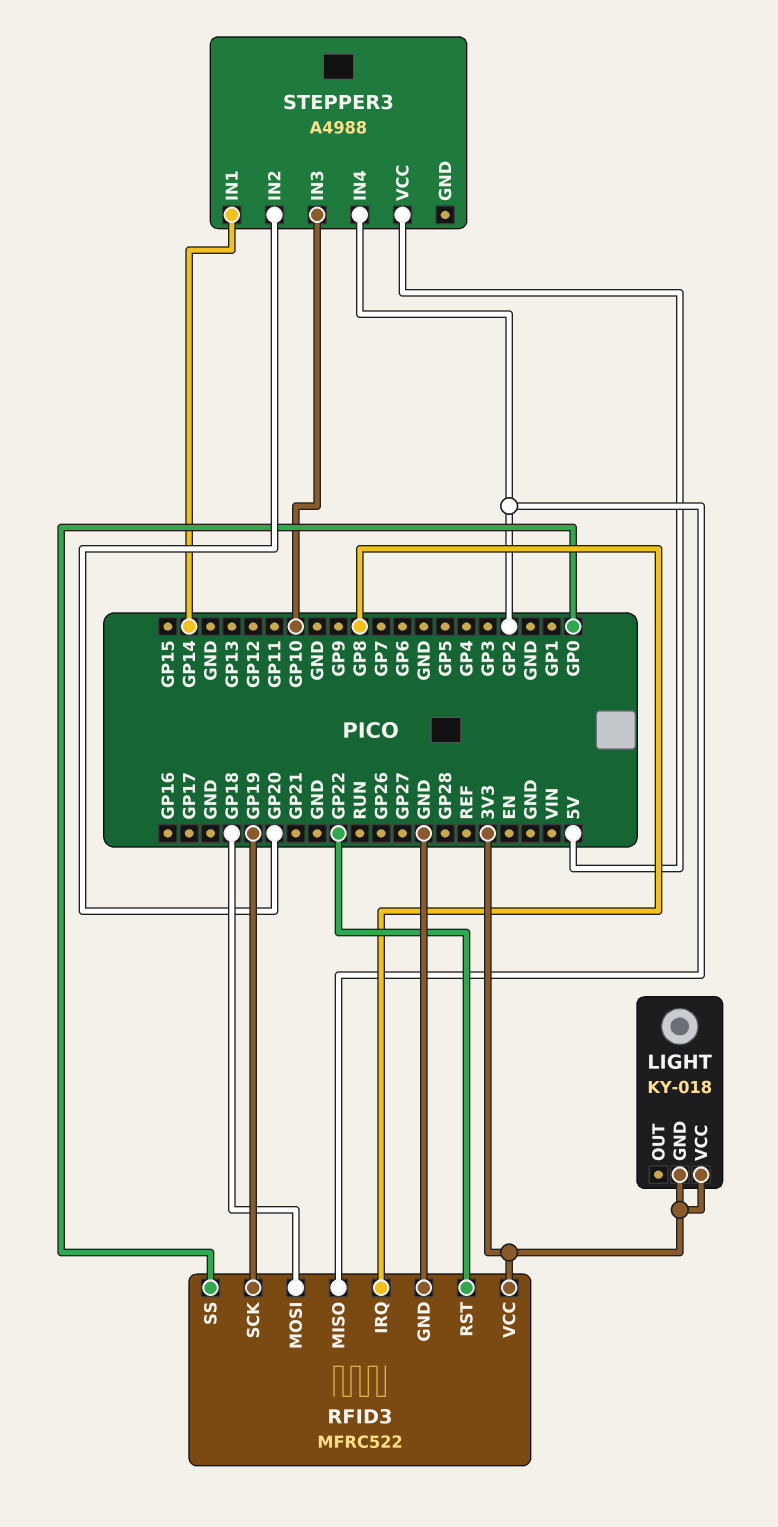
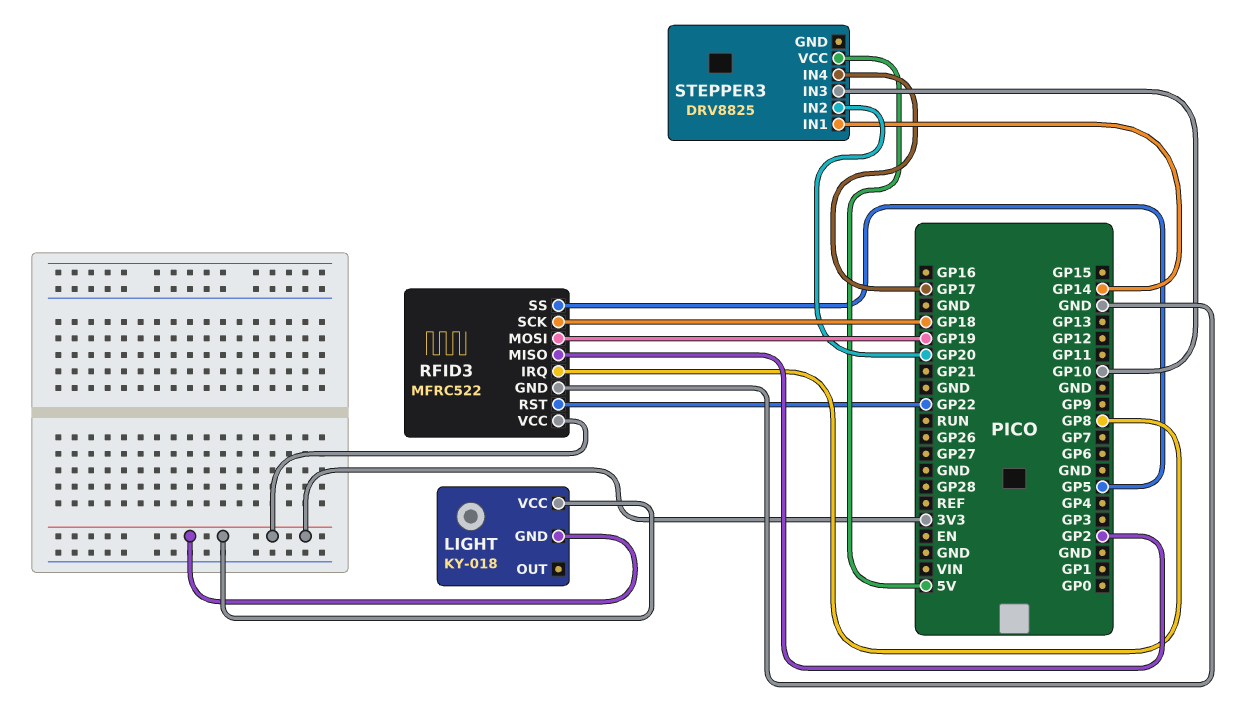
RFID3 pin MOSI: GP18 -> GP19
RFID3 pin SCK: GP19 -> GP18
RFID3 pin SS: GP0 -> GP5
STEPPER3: A4988 -> DRV8825
STEPPER3 pin IN4: GP2 -> GP17

